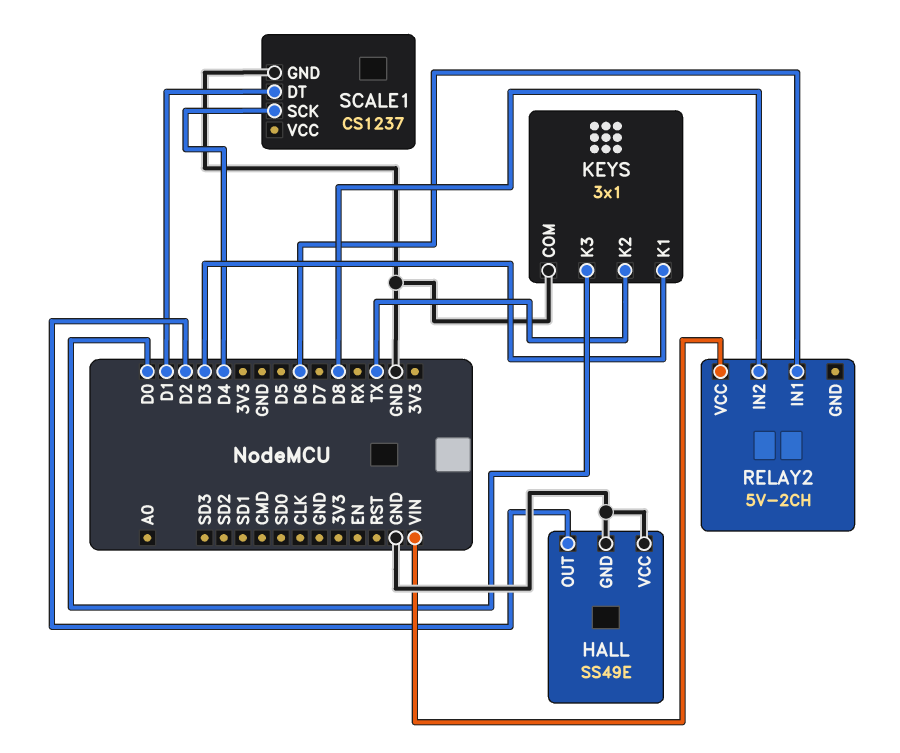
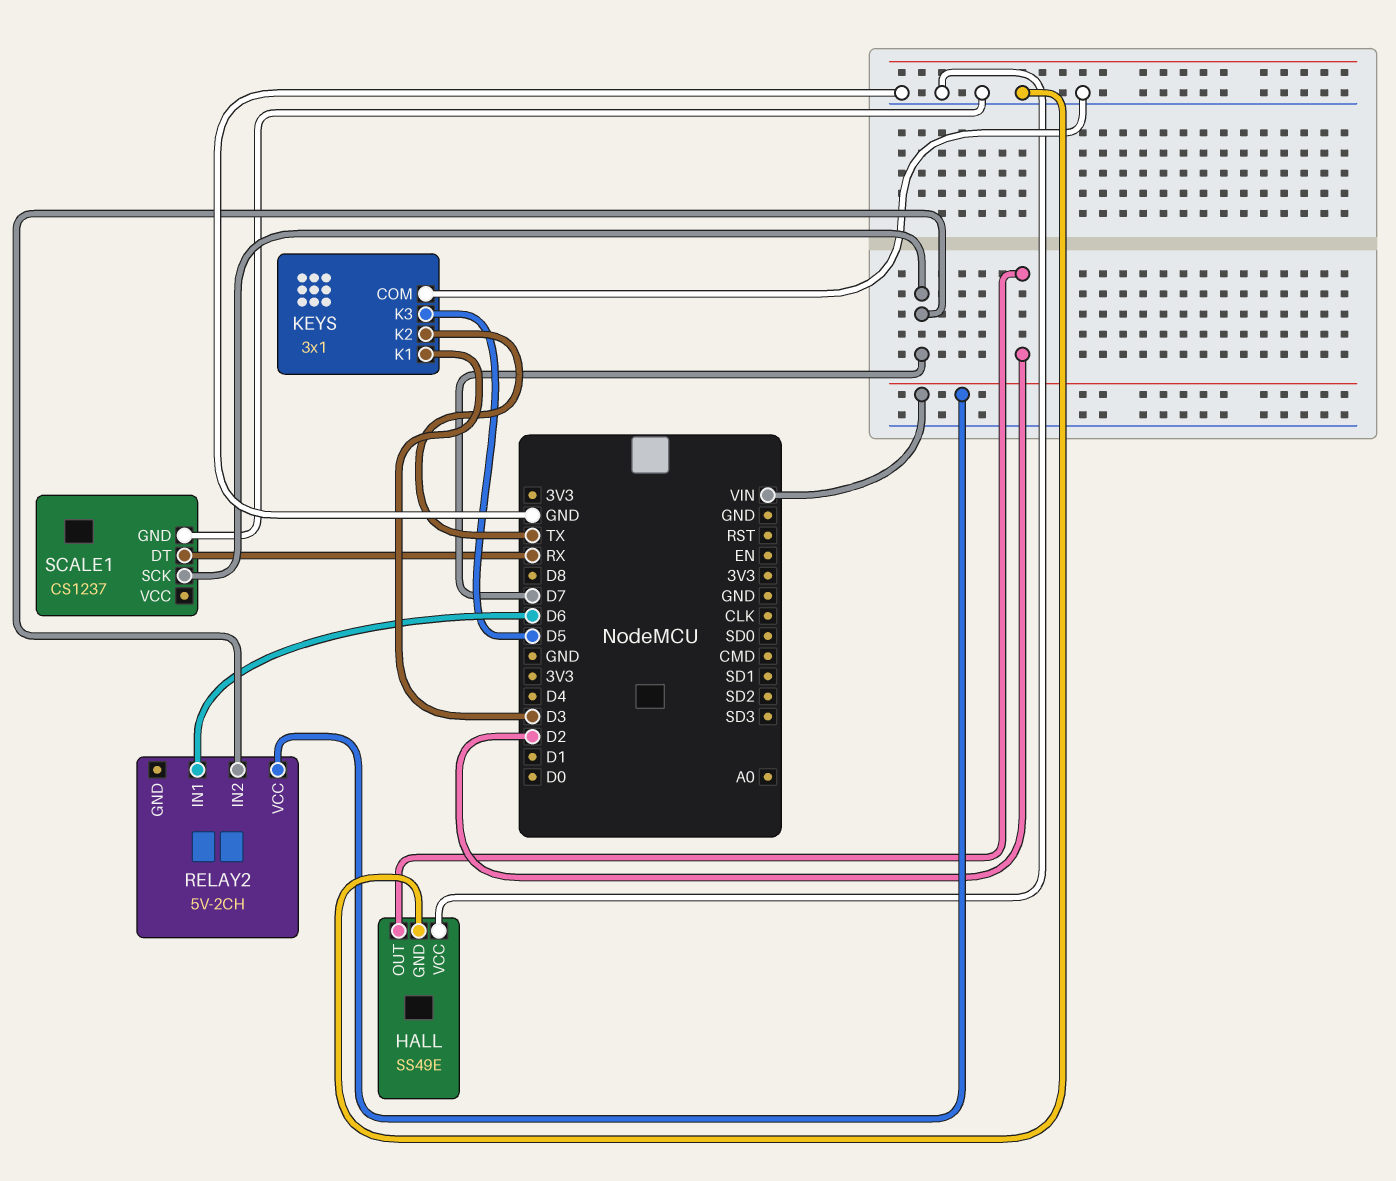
KEYS pin K3: D0 -> D5
RELAY2 pin IN2: D8 -> D7
SCALE1 pin DT: D1 -> RX
SCALE1 pin SCK: D4 -> D7

